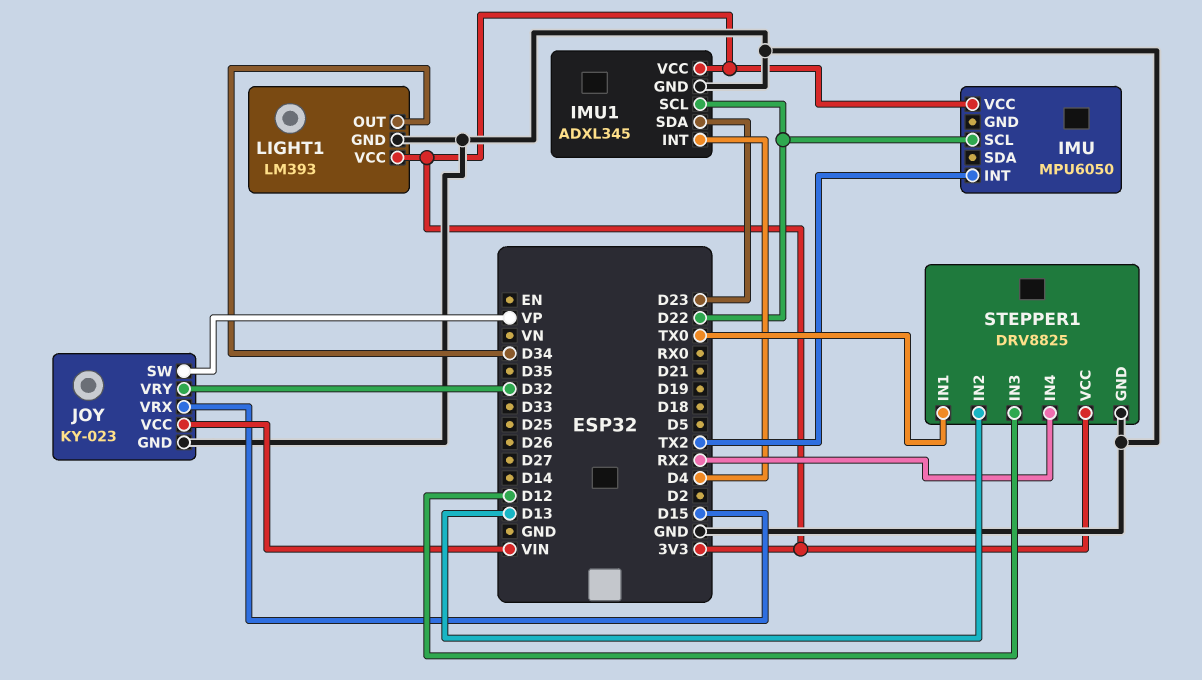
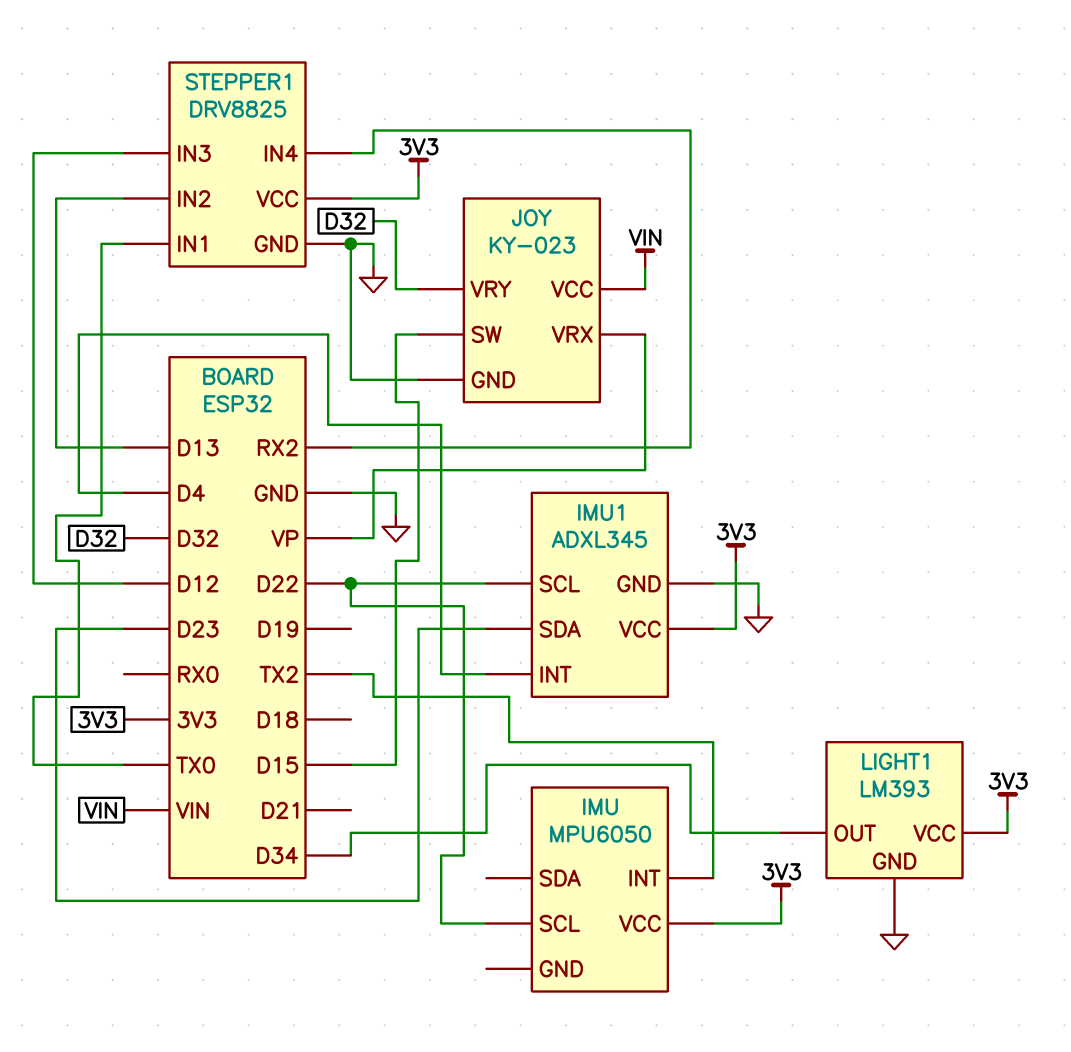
JOY pin SW: VP -> D15
JOY pin VRX: D15 -> VP

